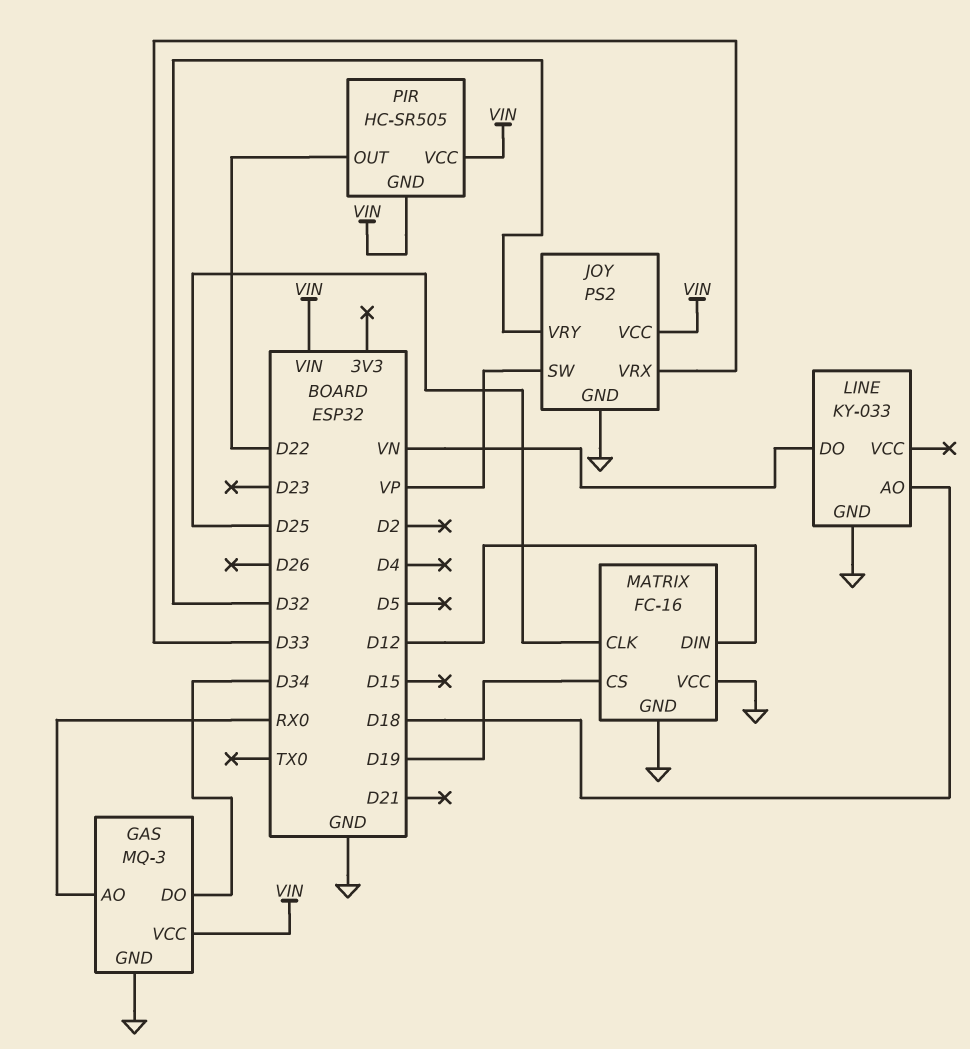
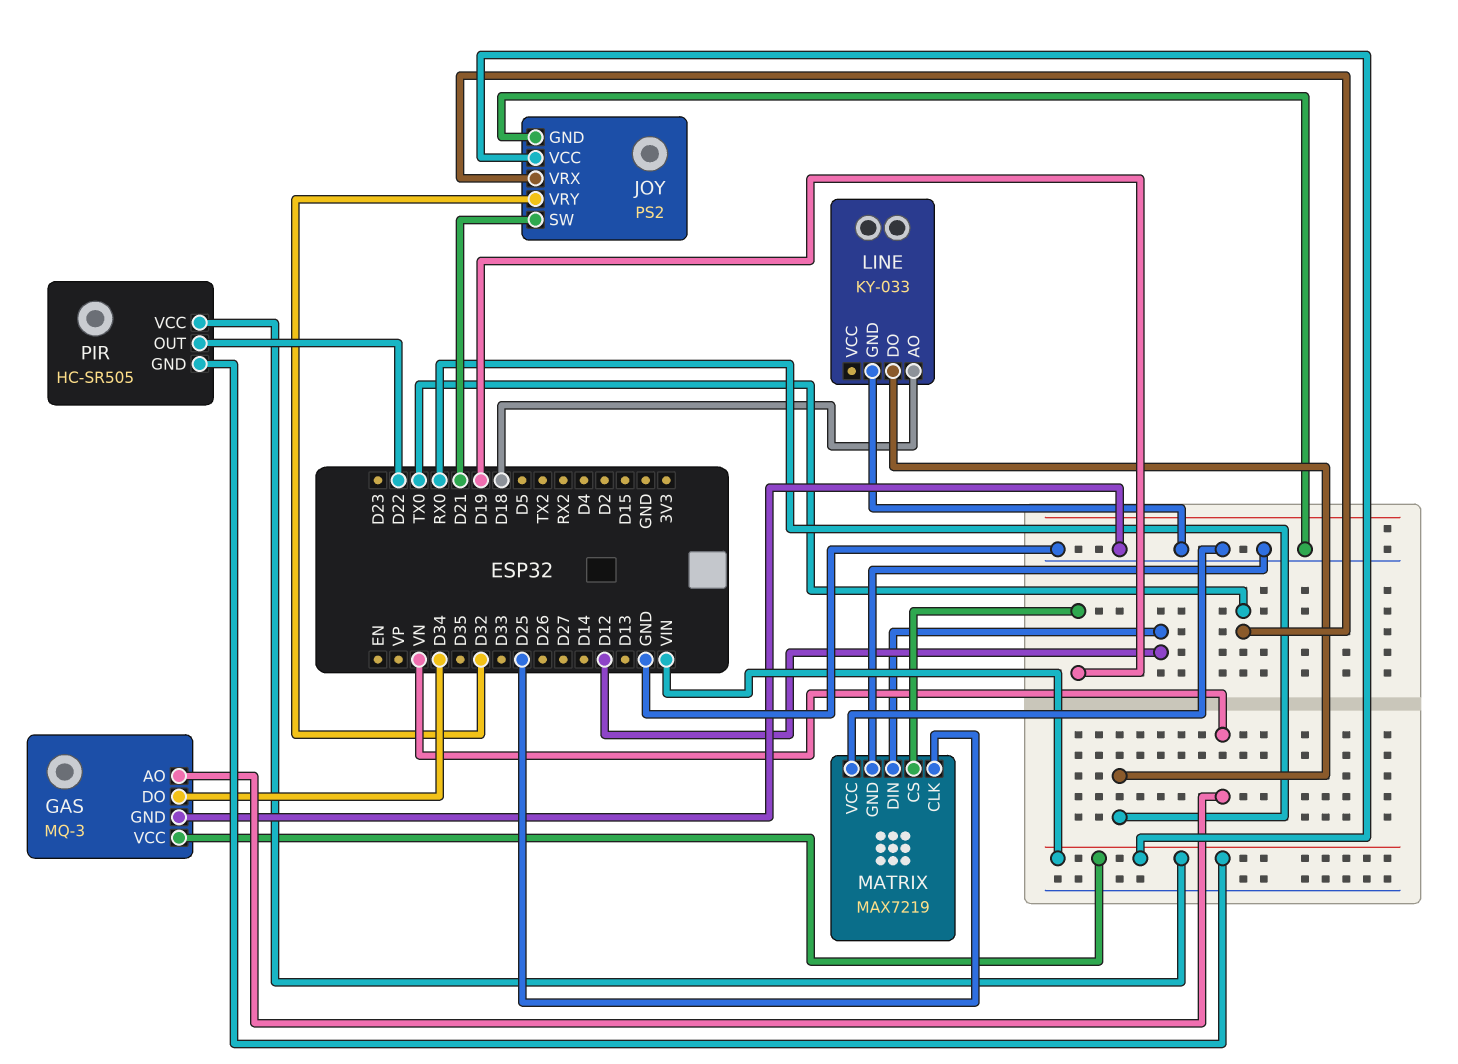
GAS pin AO: RX0 -> VN
JOY pin SW: VP -> D21
JOY pin VRX: D33 -> TX0
LINE pin DO: VN -> RX0
MATRIX: FC-16 -> MAX7219

